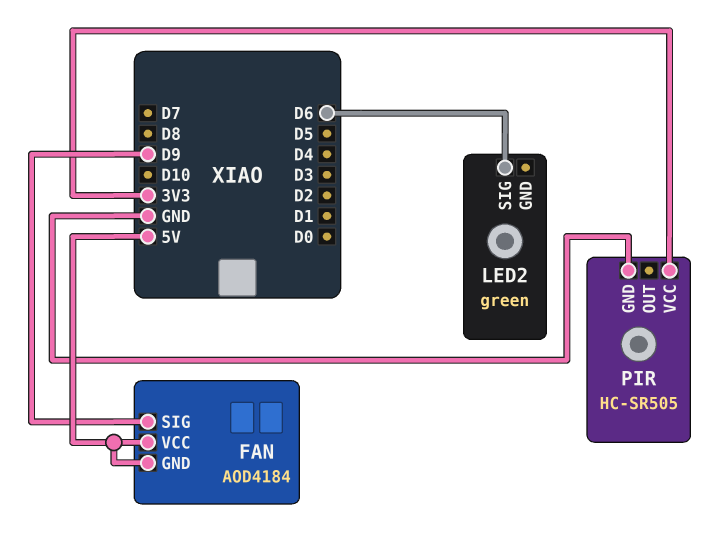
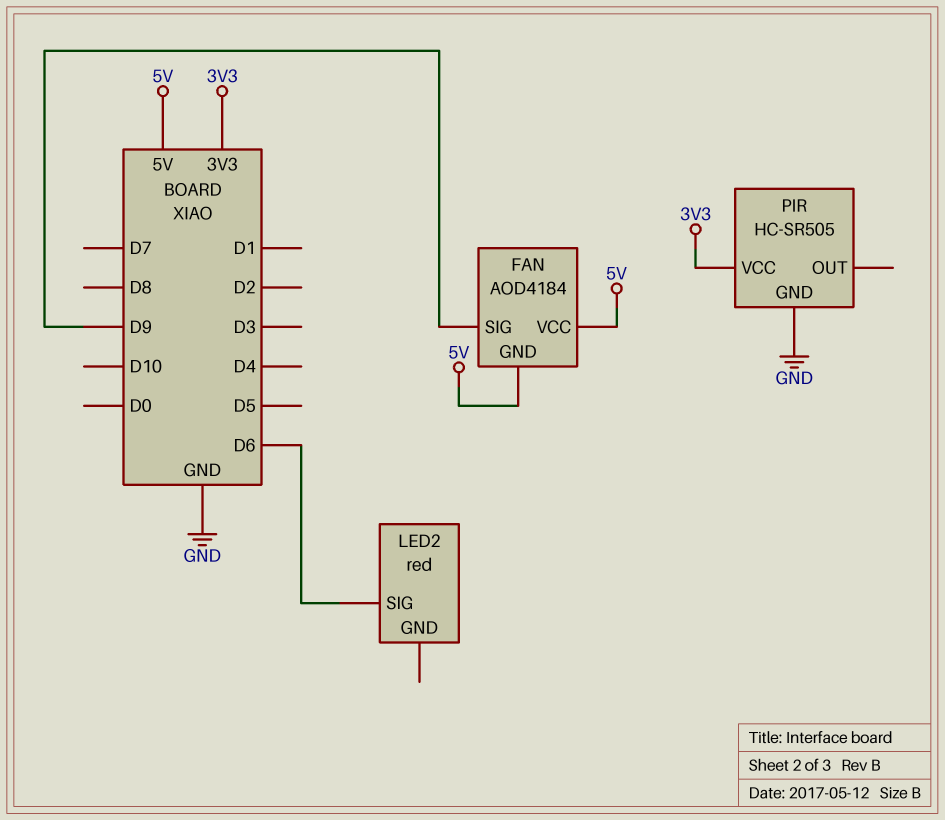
LED2: green -> red

